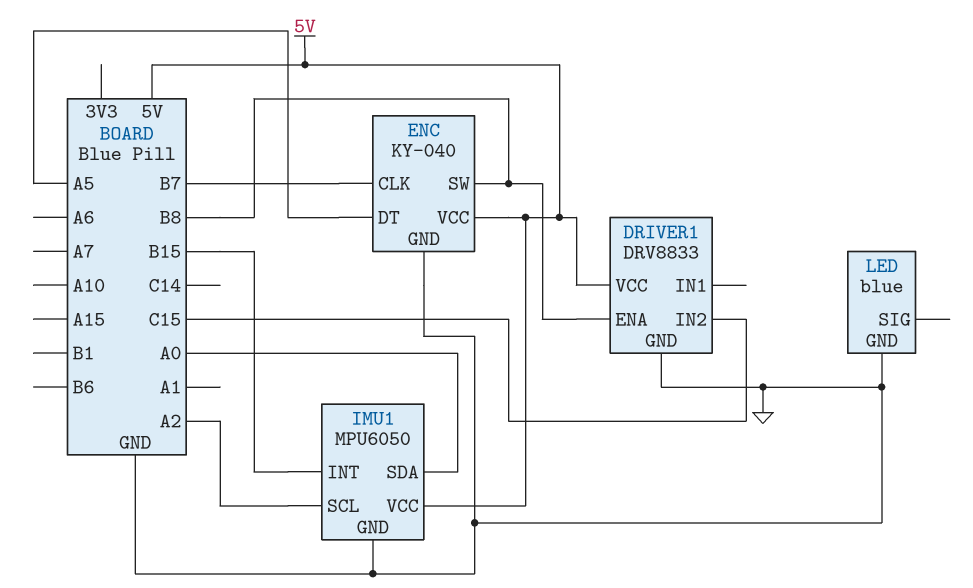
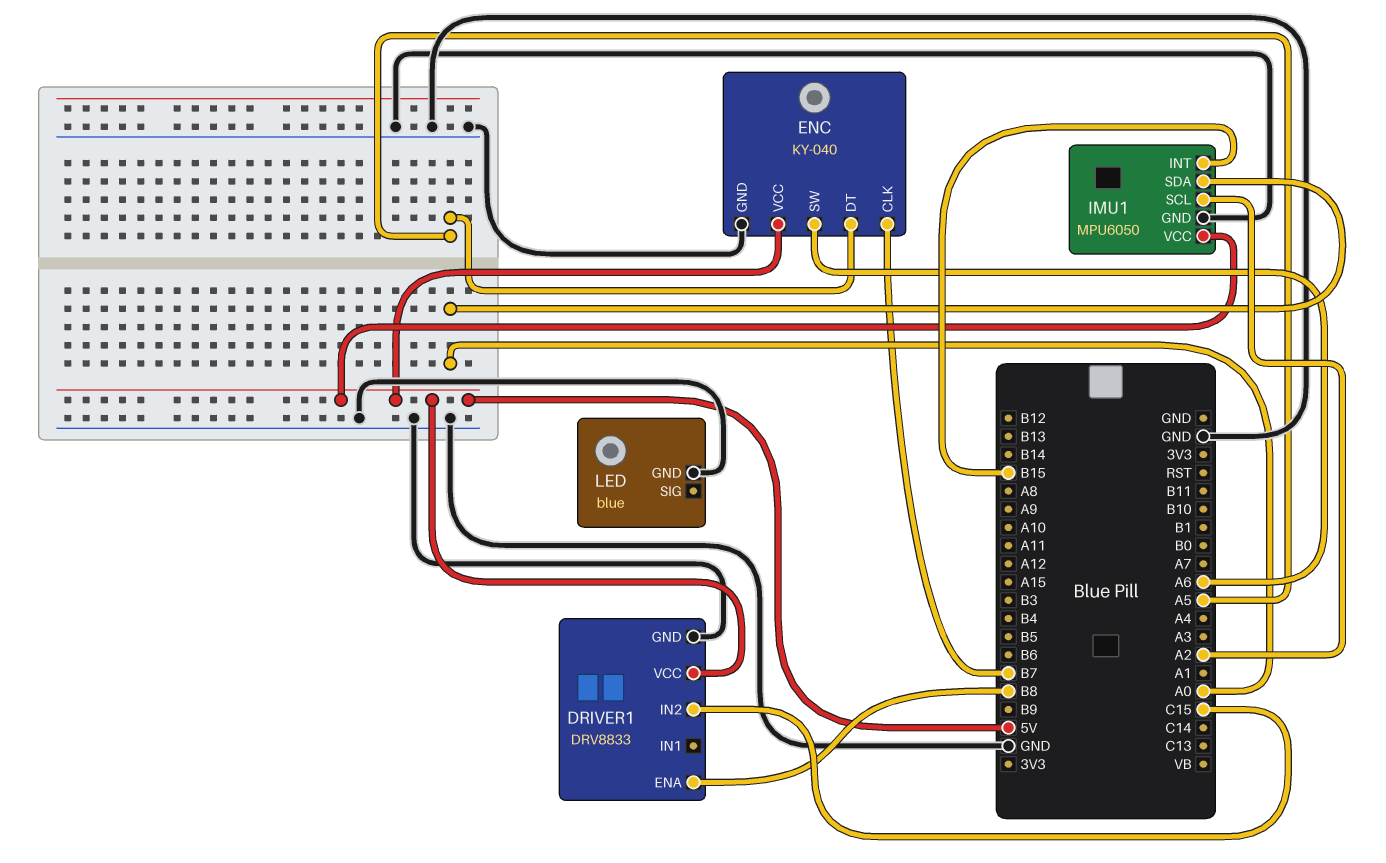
ENC pin SW: B8 -> A6

